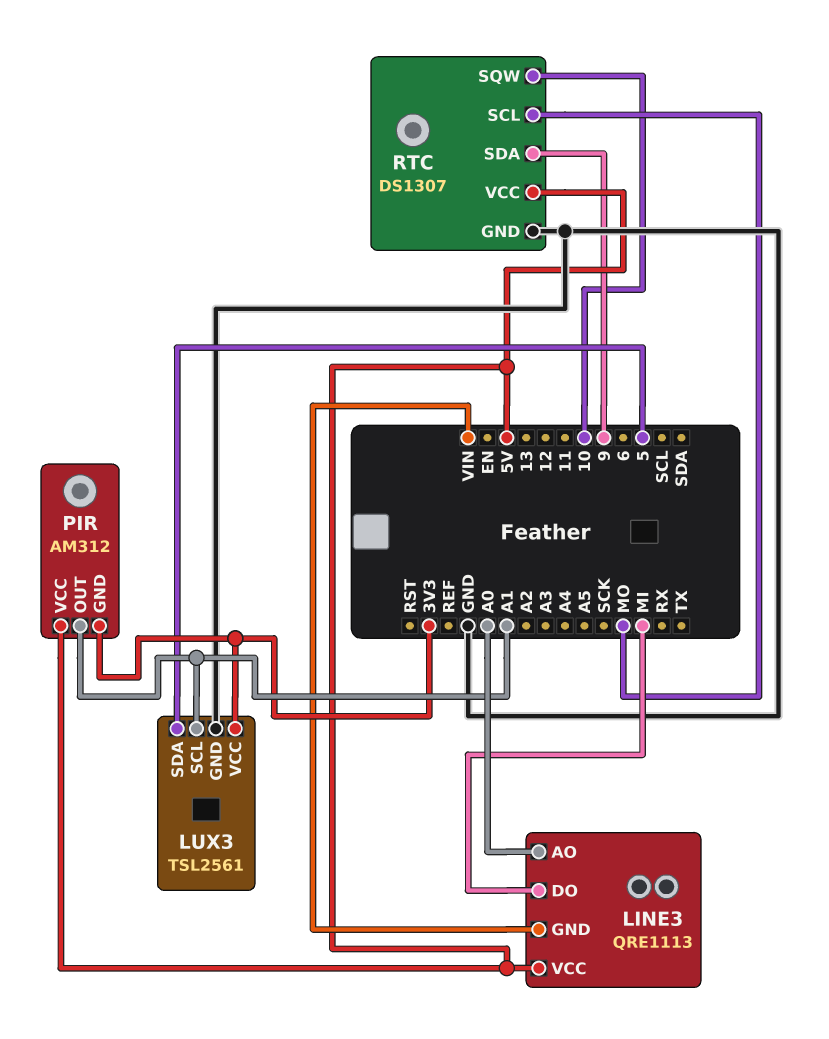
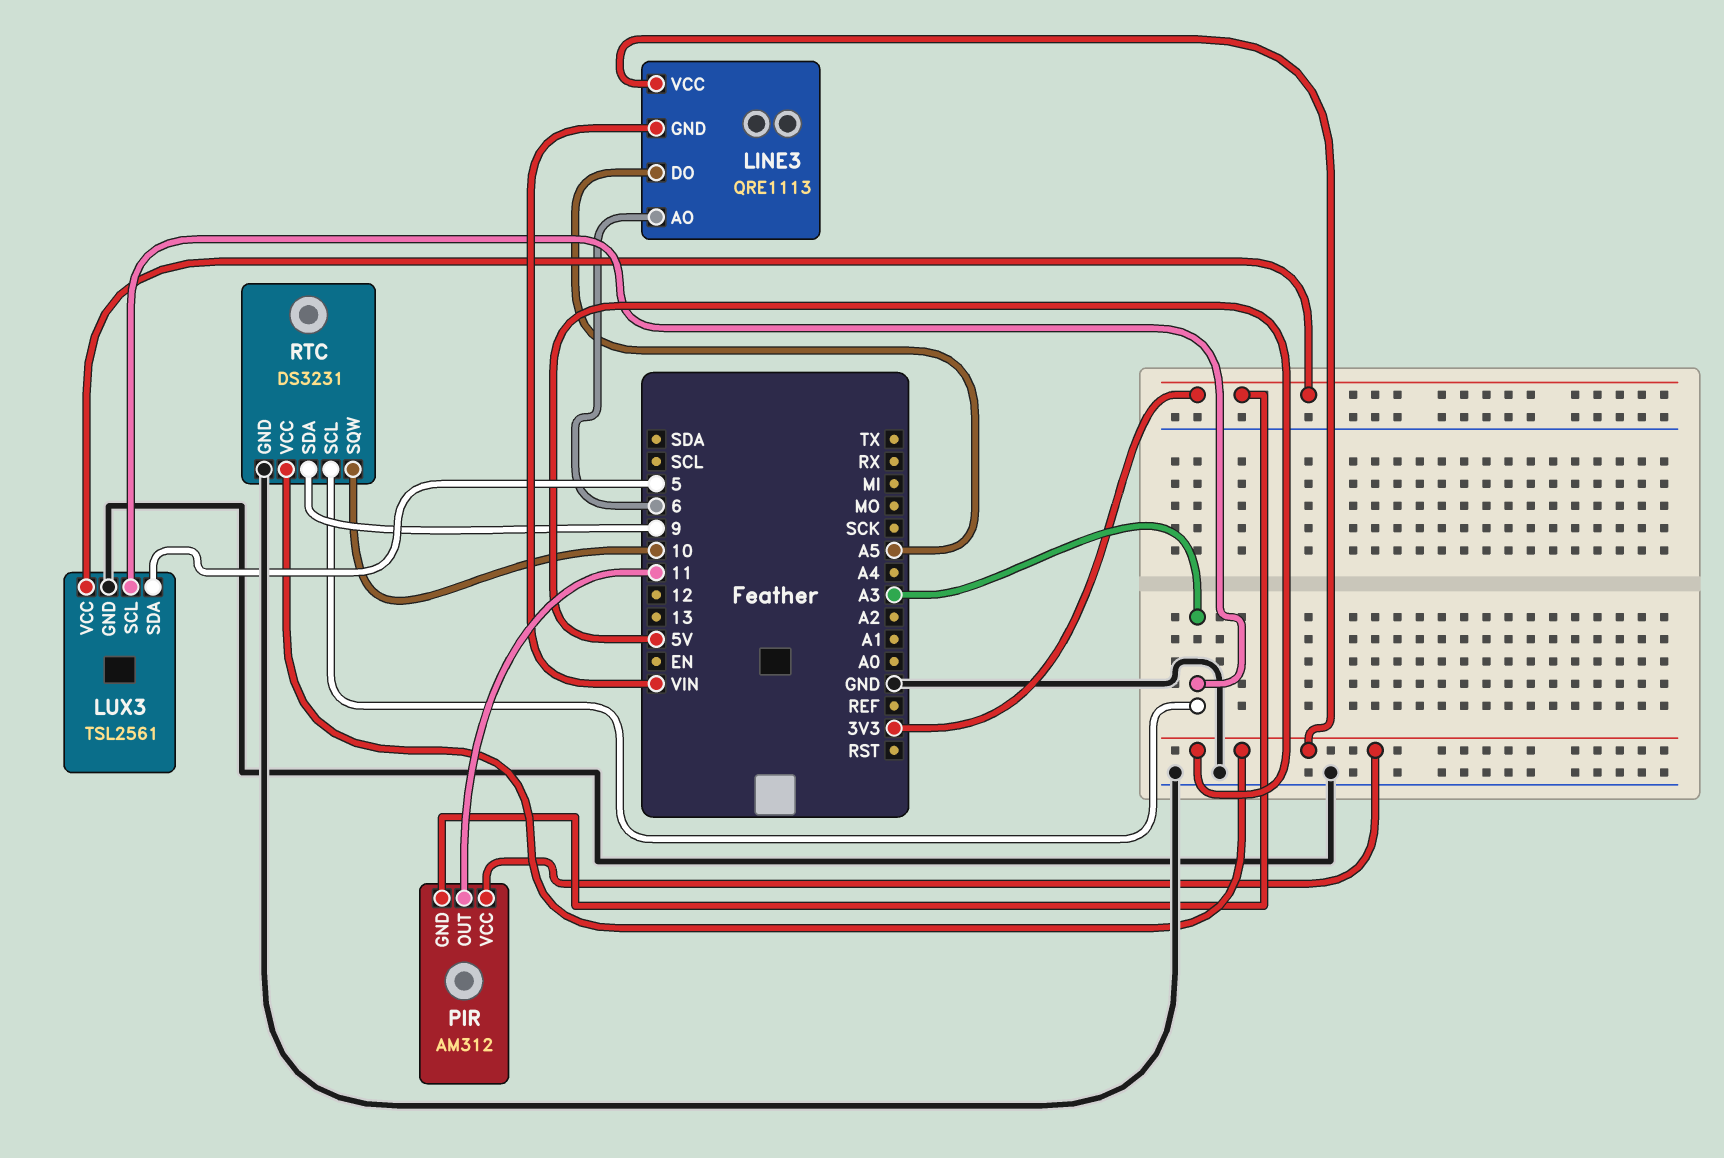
LINE3 pin AO: A0 -> 6
LINE3 pin DO: MI -> A5
LUX3 pin SCL: A1 -> A3
PIR pin OUT: A1 -> 11
RTC: DS1307 -> DS3231
RTC pin SCL: MO -> A3

